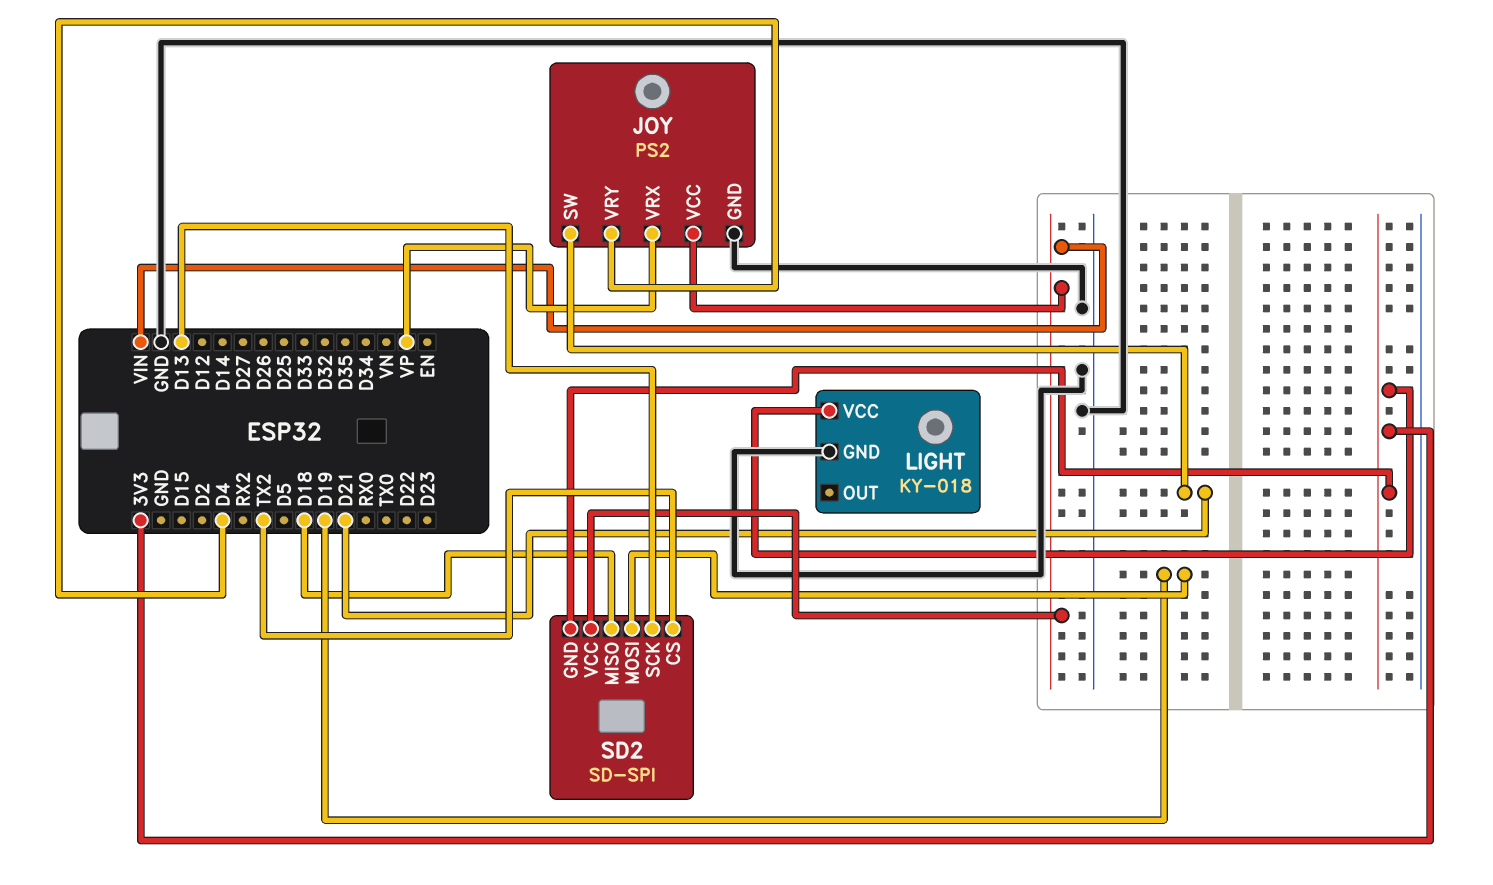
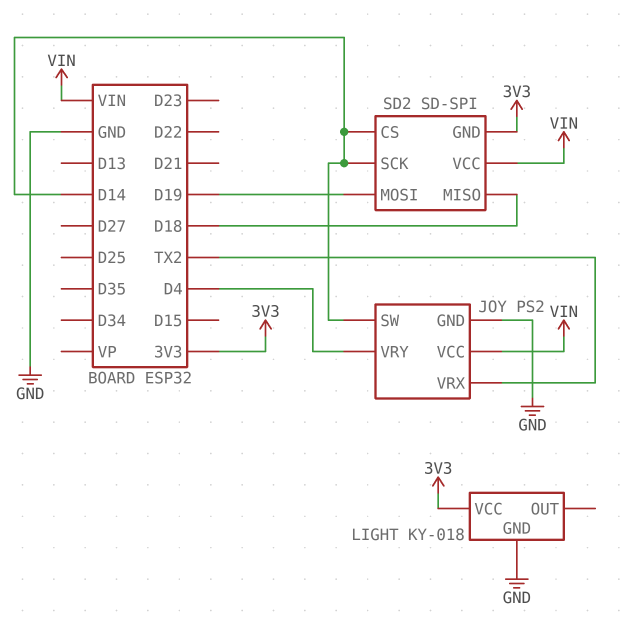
JOY pin SW: D21 -> D14
JOY pin VRX: VP -> TX2
SD2 pin CS: TX2 -> D14
SD2 pin SCK: D13 -> D14

